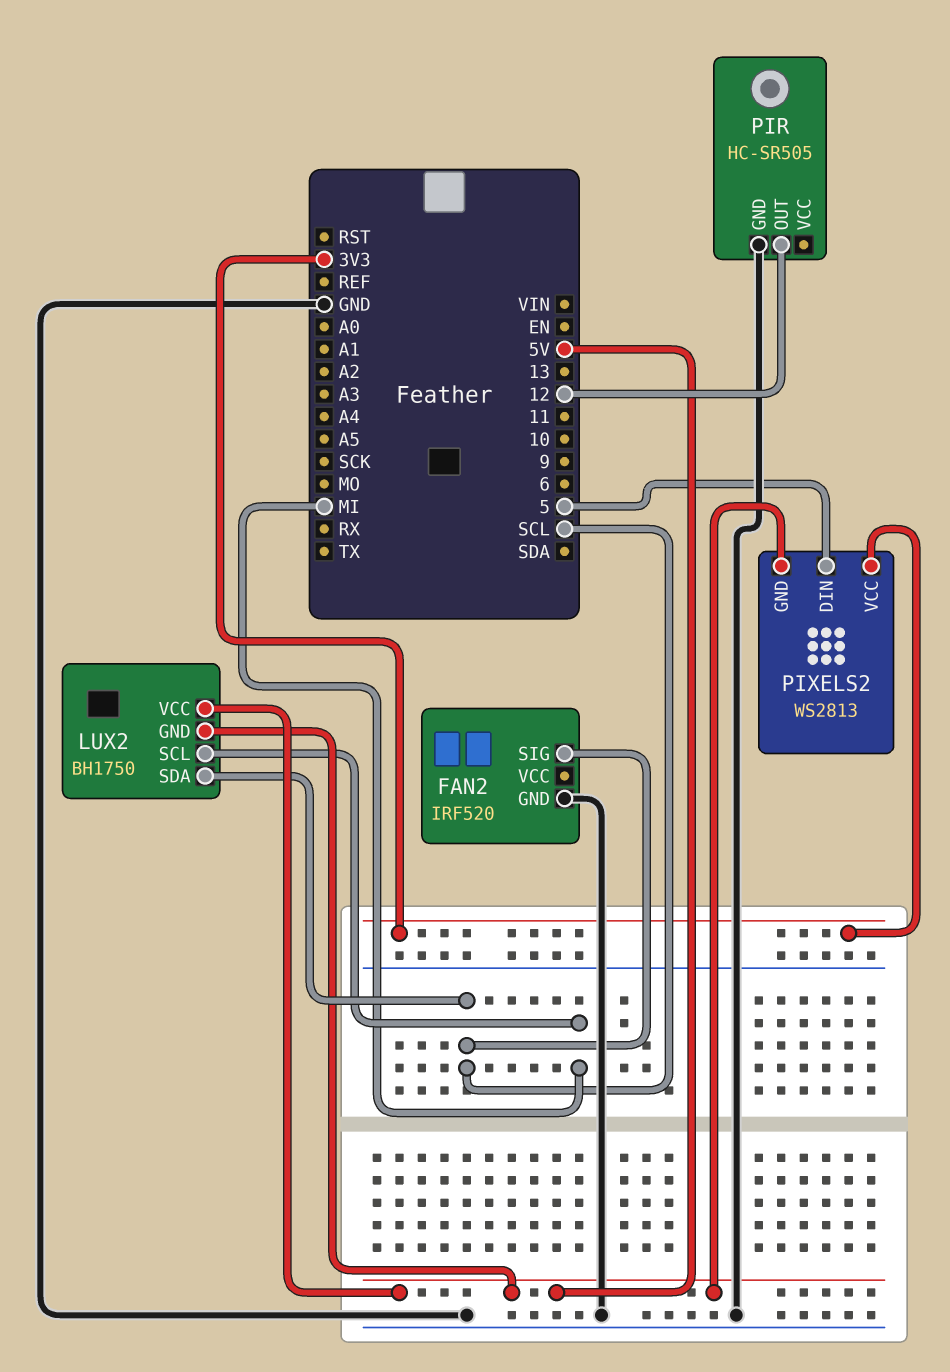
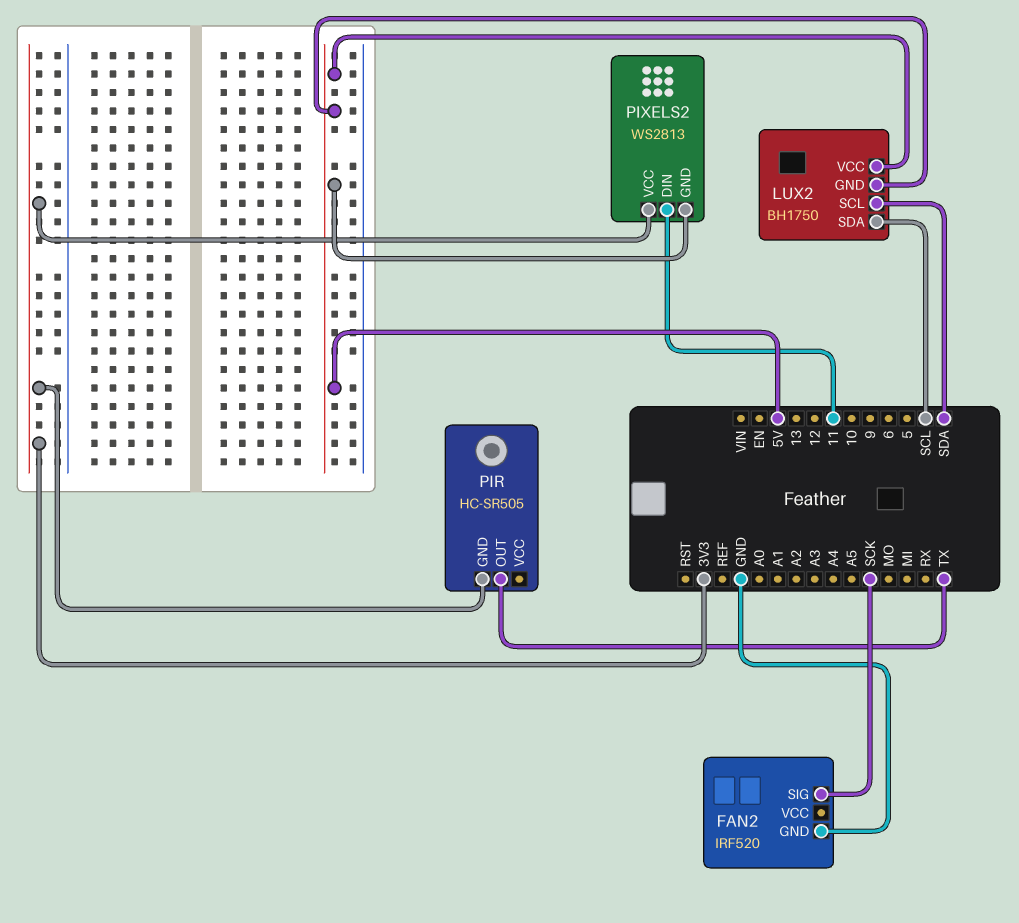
FAN2 pin SIG: SCL -> SCK
LUX2 pin SCL: MI -> SDA
PIR pin GND: GND -> 3V3
PIR pin OUT: 12 -> TX
PIXELS2 pin DIN: 5 -> 11

